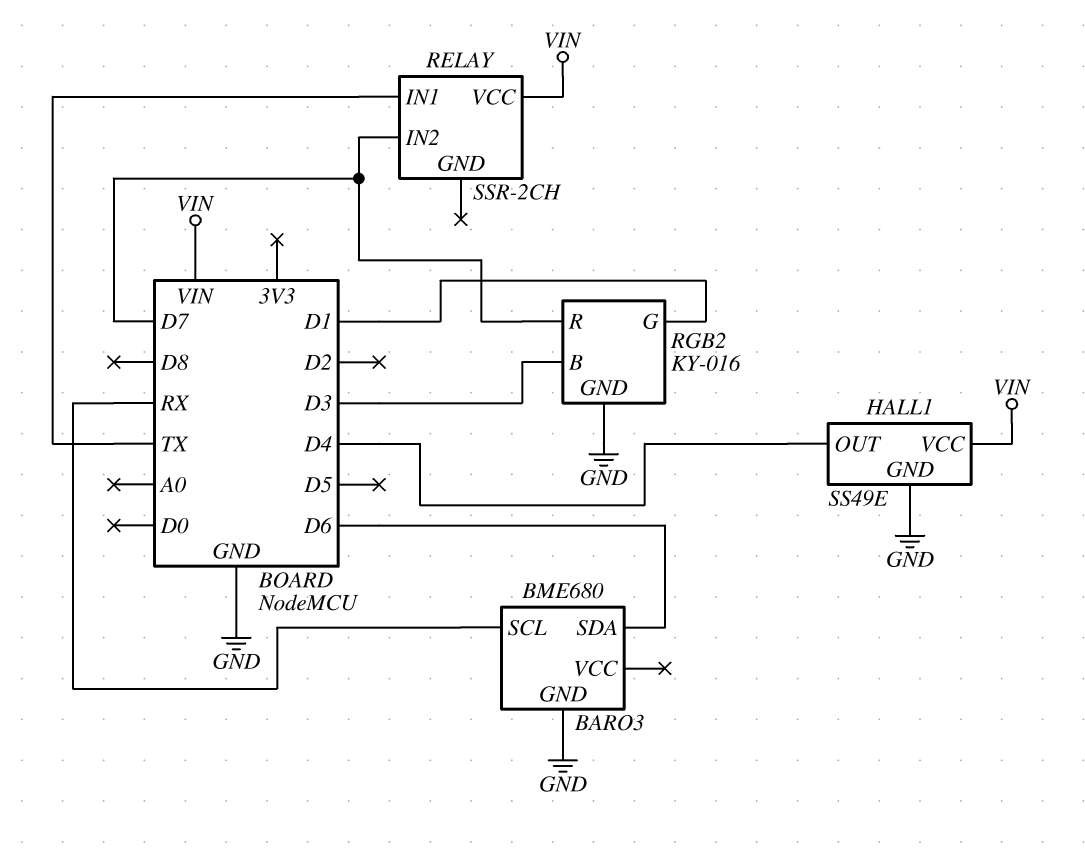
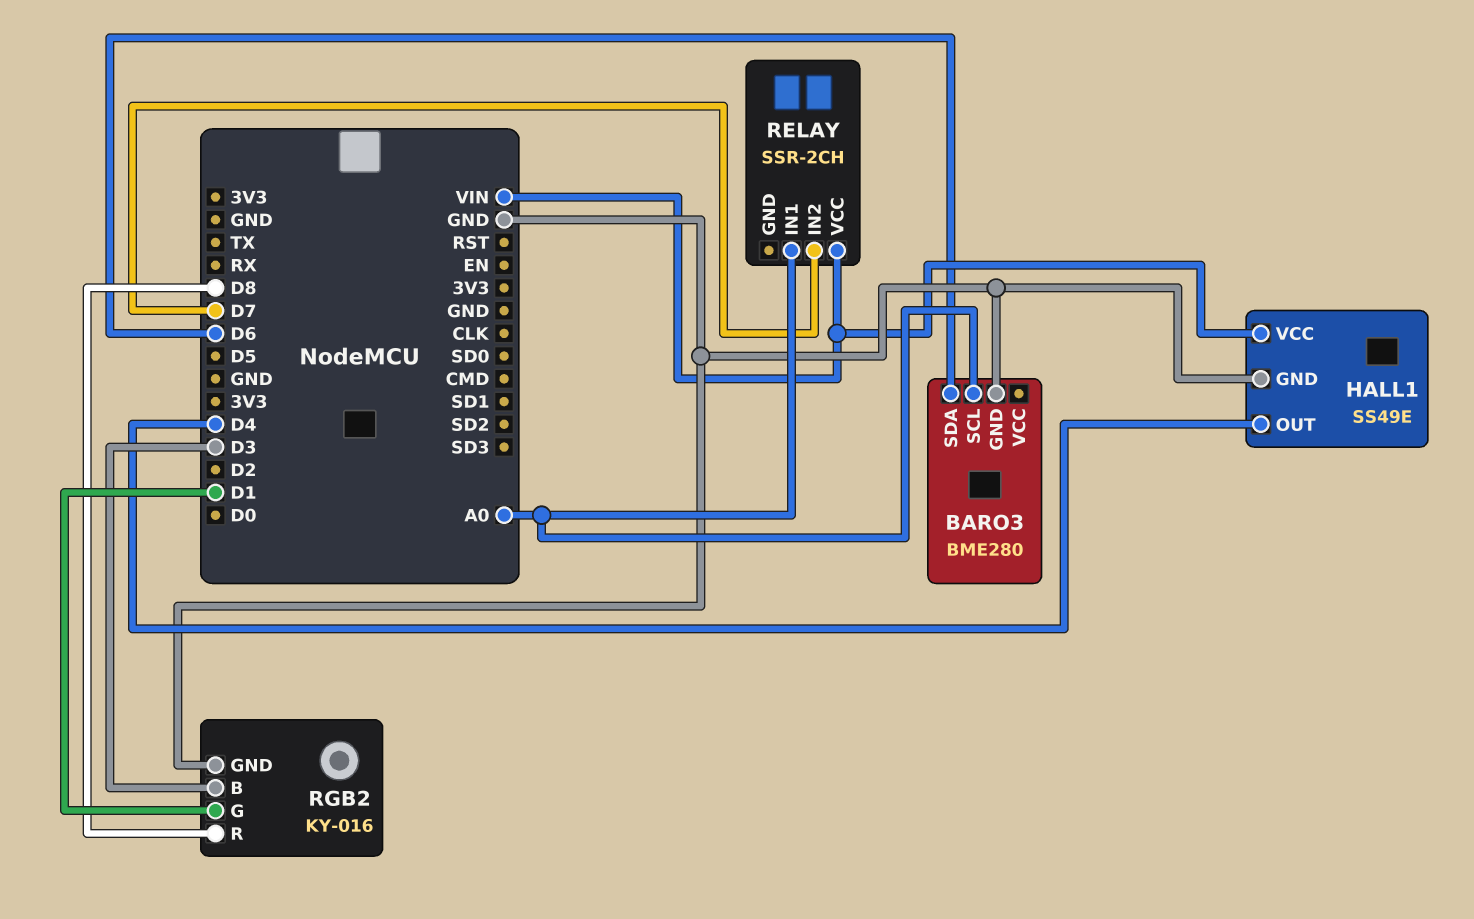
BARO3: BME680 -> BME280
BARO3 pin SCL: RX -> A0
RELAY pin IN1: TX -> A0
RGB2 pin R: D7 -> D8

